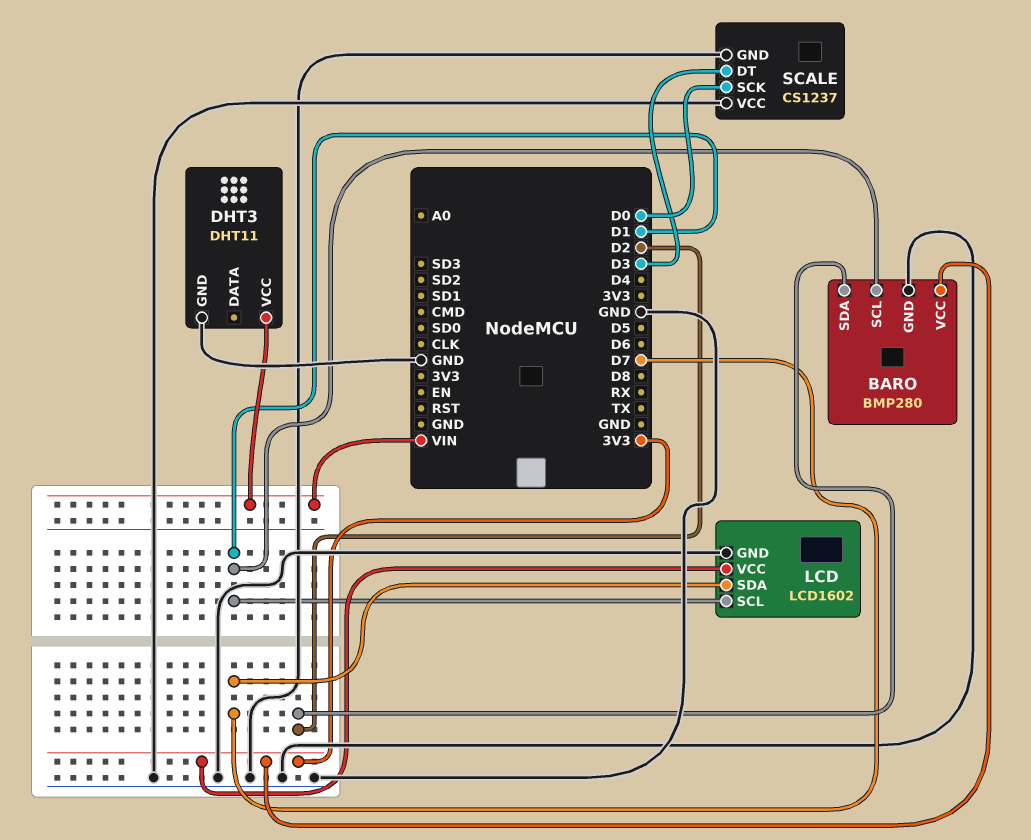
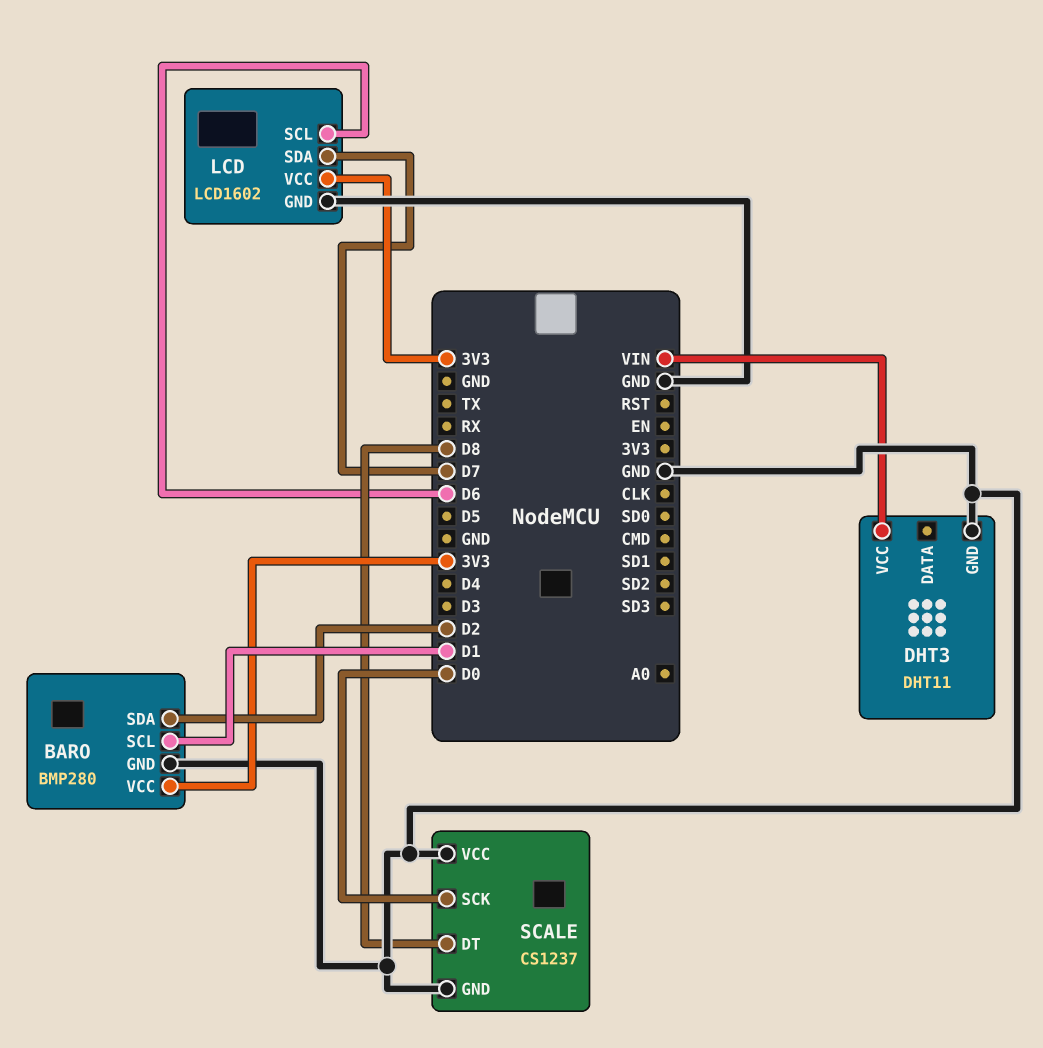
LCD pin SCL: D1 -> D6
SCALE pin DT: D3 -> D8

